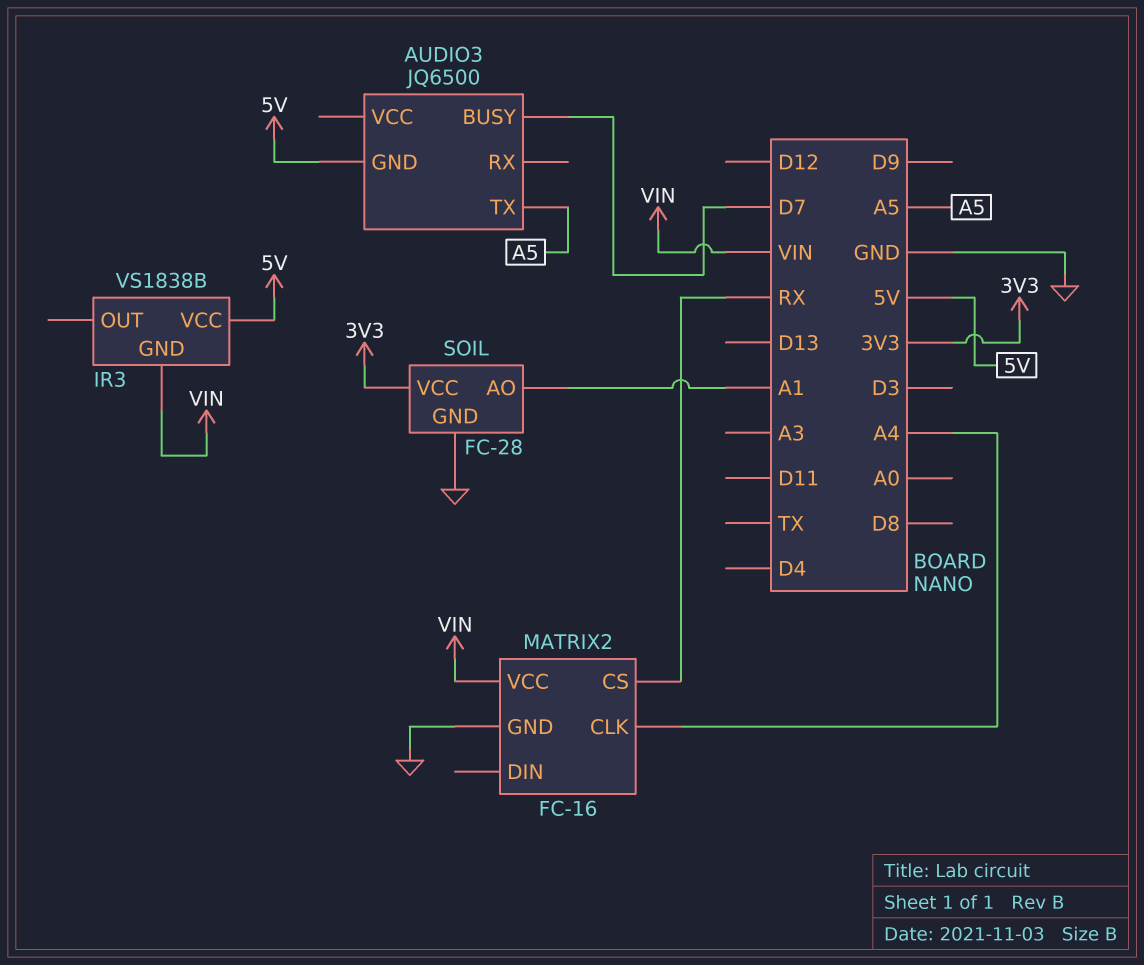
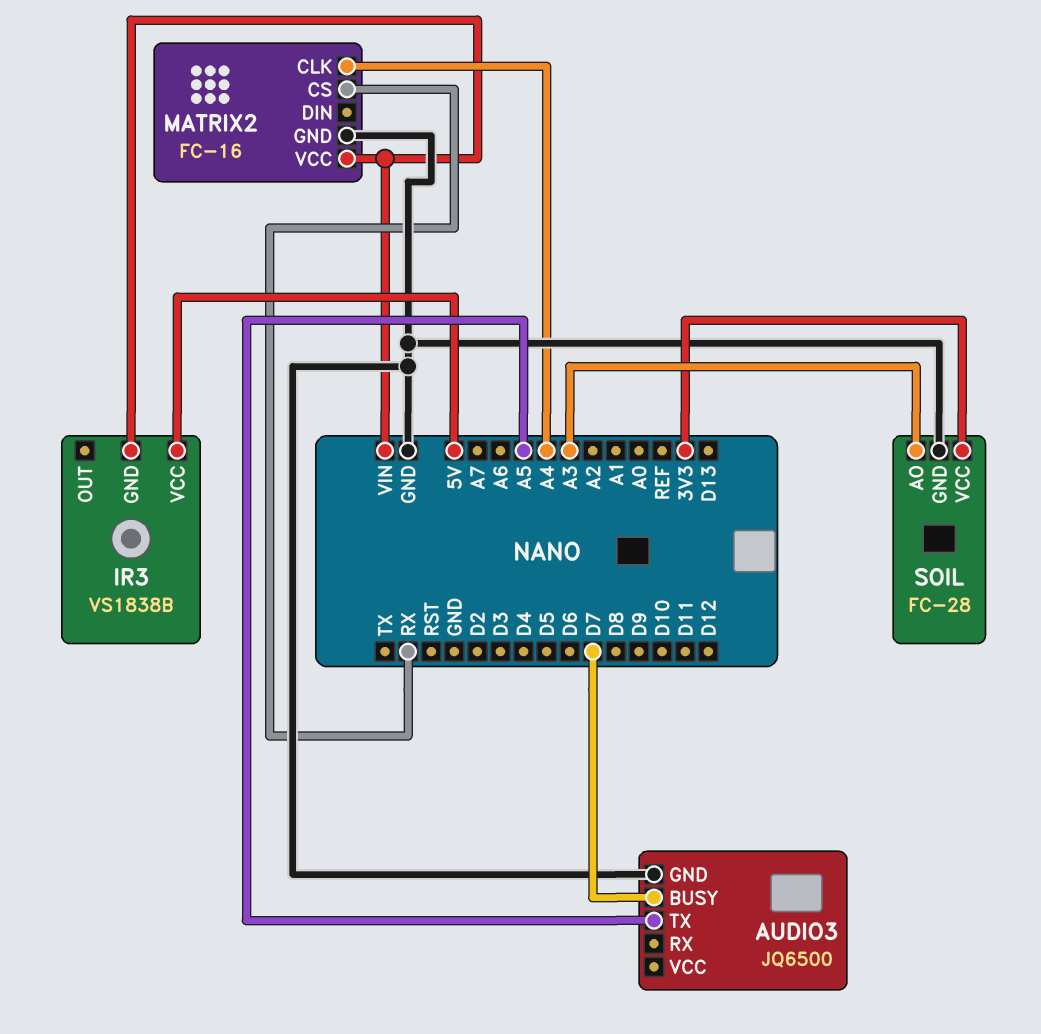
AUDIO3 pin GND: 5V -> GND
SOIL pin AO: A1 -> A3

